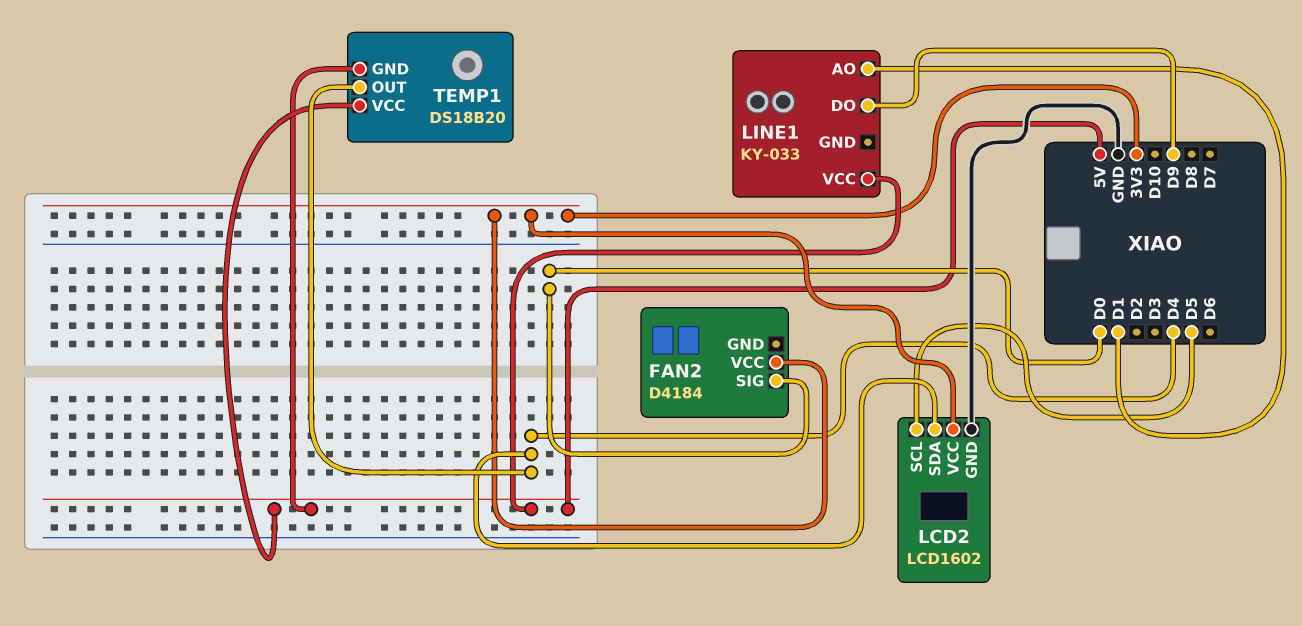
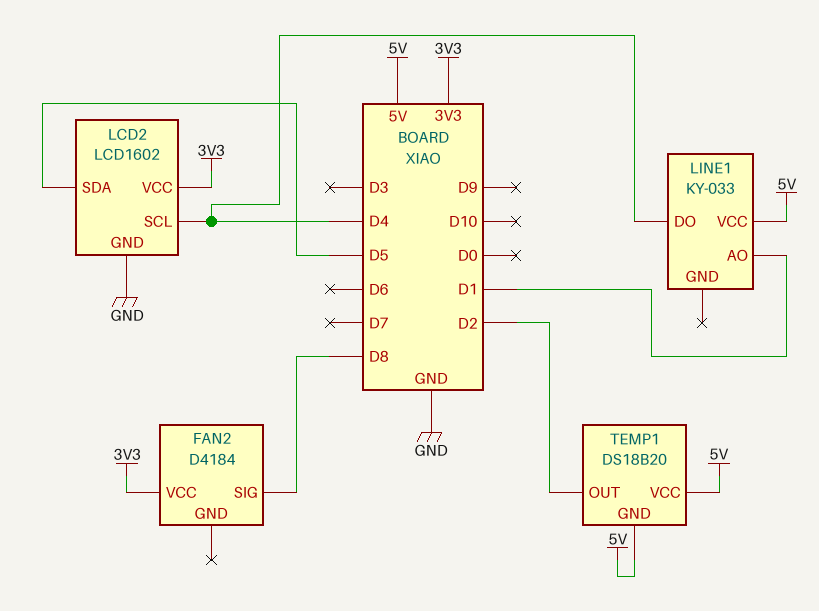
FAN2 pin SIG: D0 -> D8
LCD2 pin SCL: D5 -> D4
LCD2 pin SDA: D4 -> D5
LINE1 pin DO: D9 -> D4
TEMP1 pin OUT: D4 -> D2

